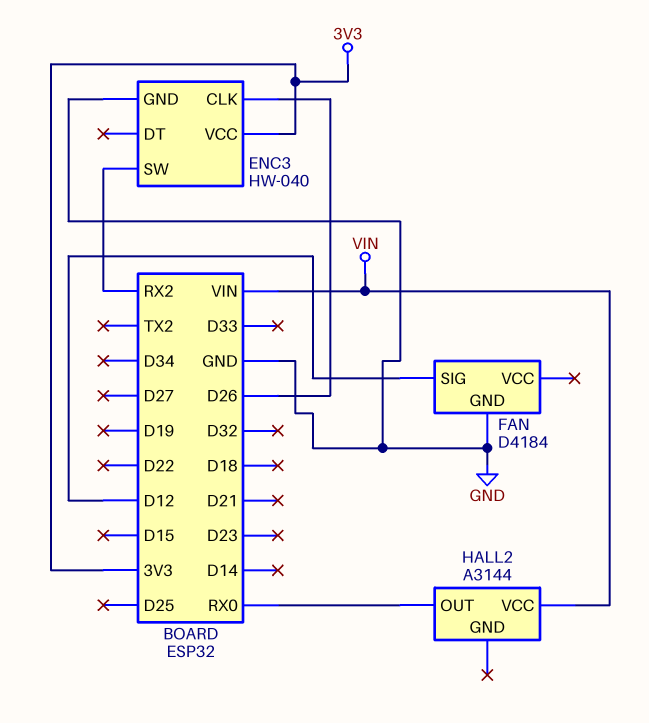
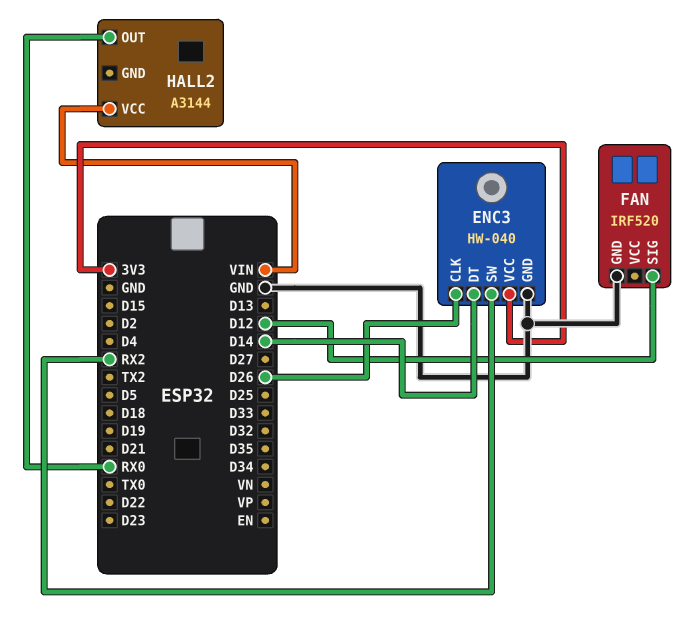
ENC3 pin DT: none -> D14
FAN: D4184 -> IRF520

